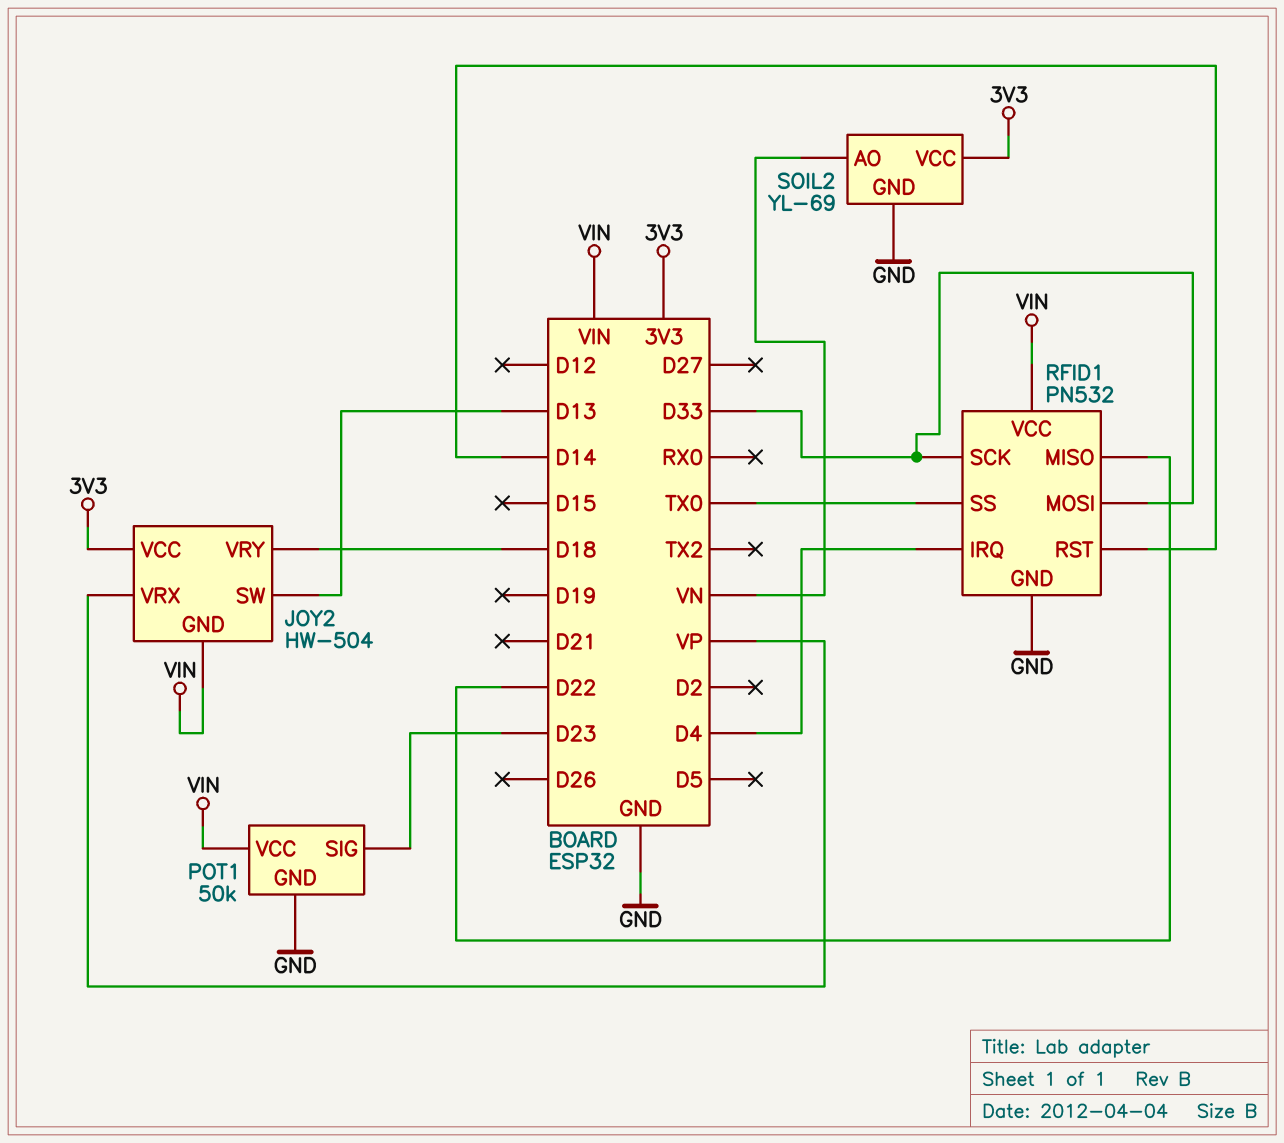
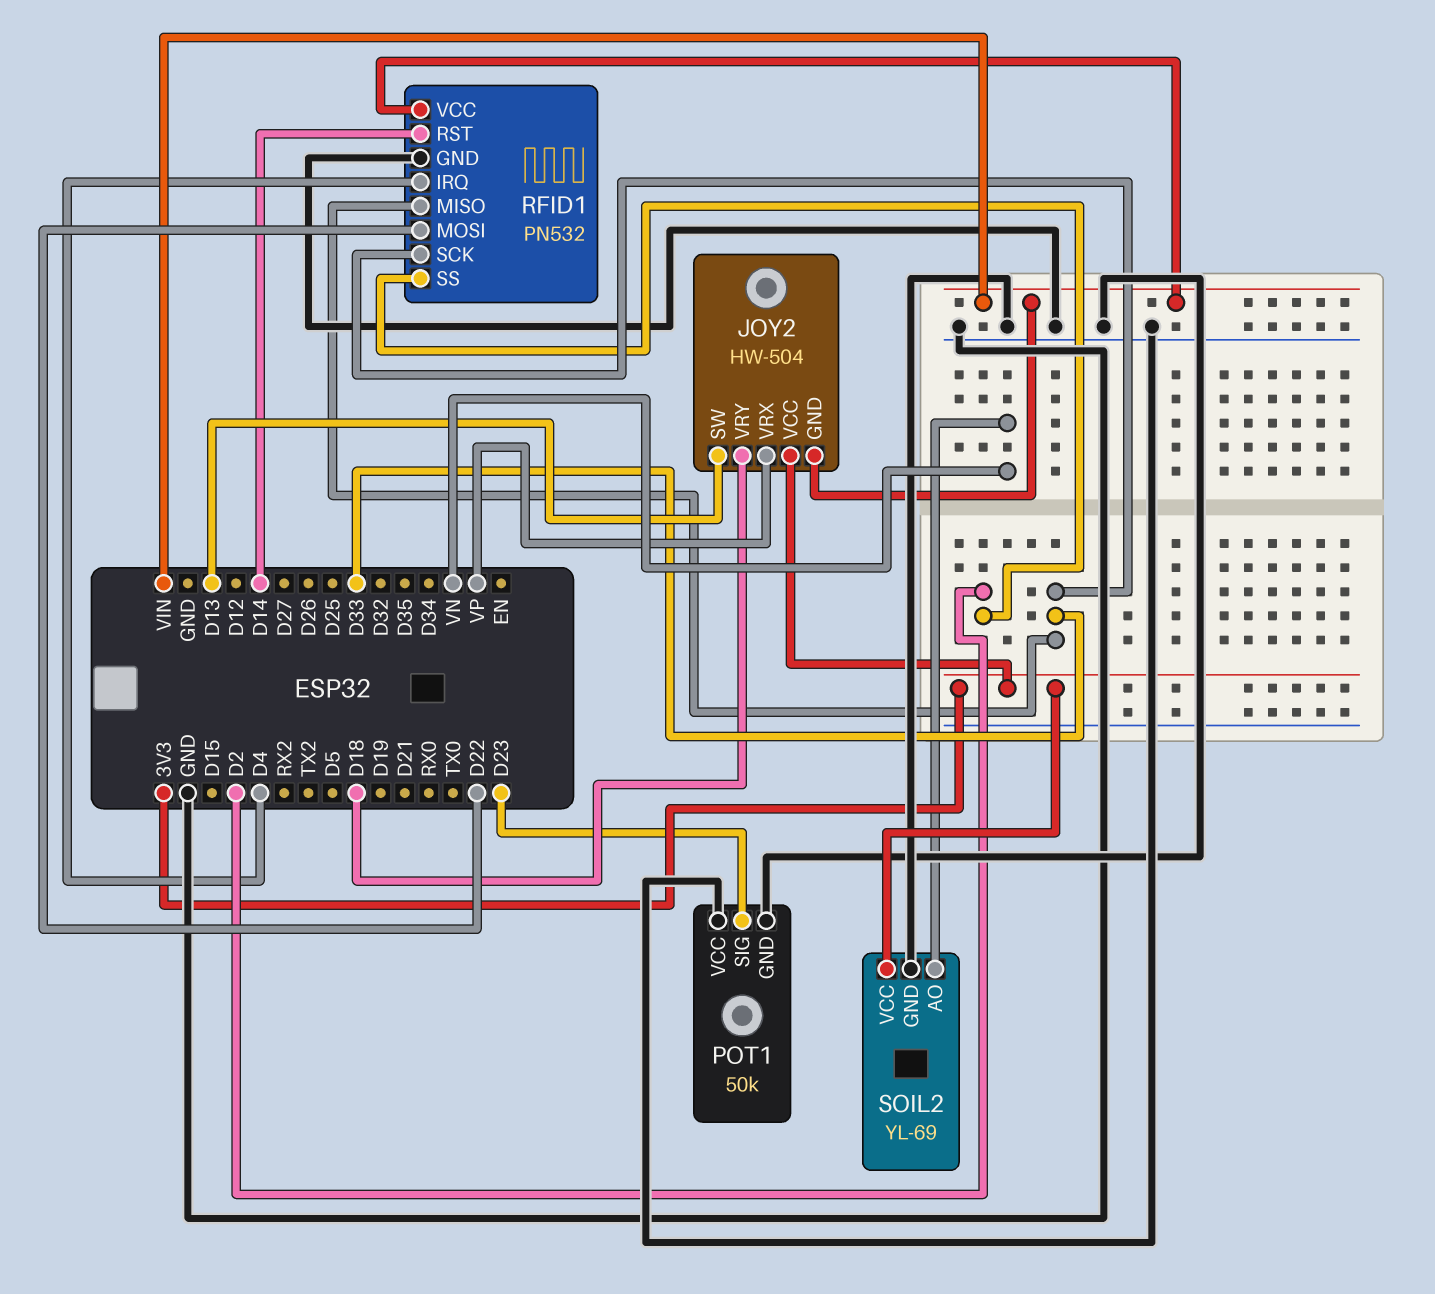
POT1 pin VCC: VIN -> GND
RFID1 pin MISO: D22 -> D33
RFID1 pin MOSI: D33 -> D22
RFID1 pin SS: TX0 -> D2

